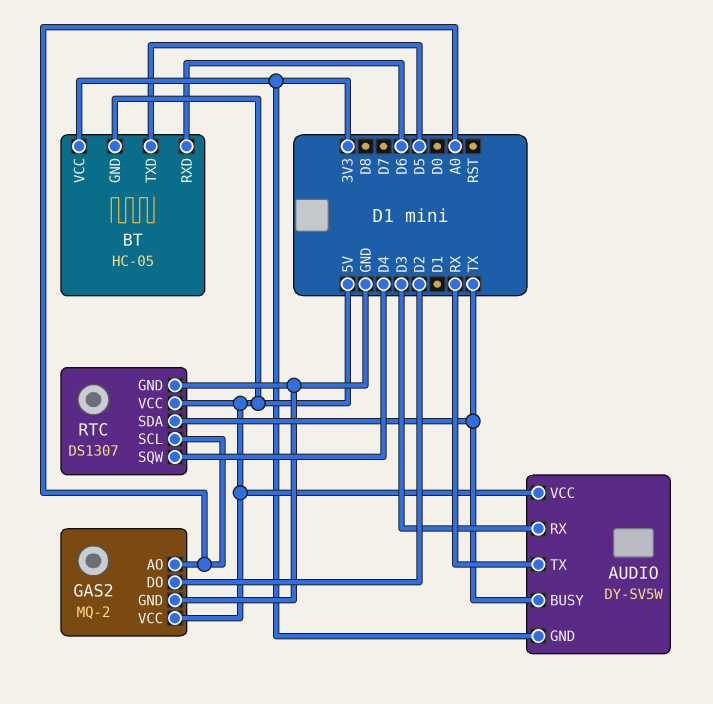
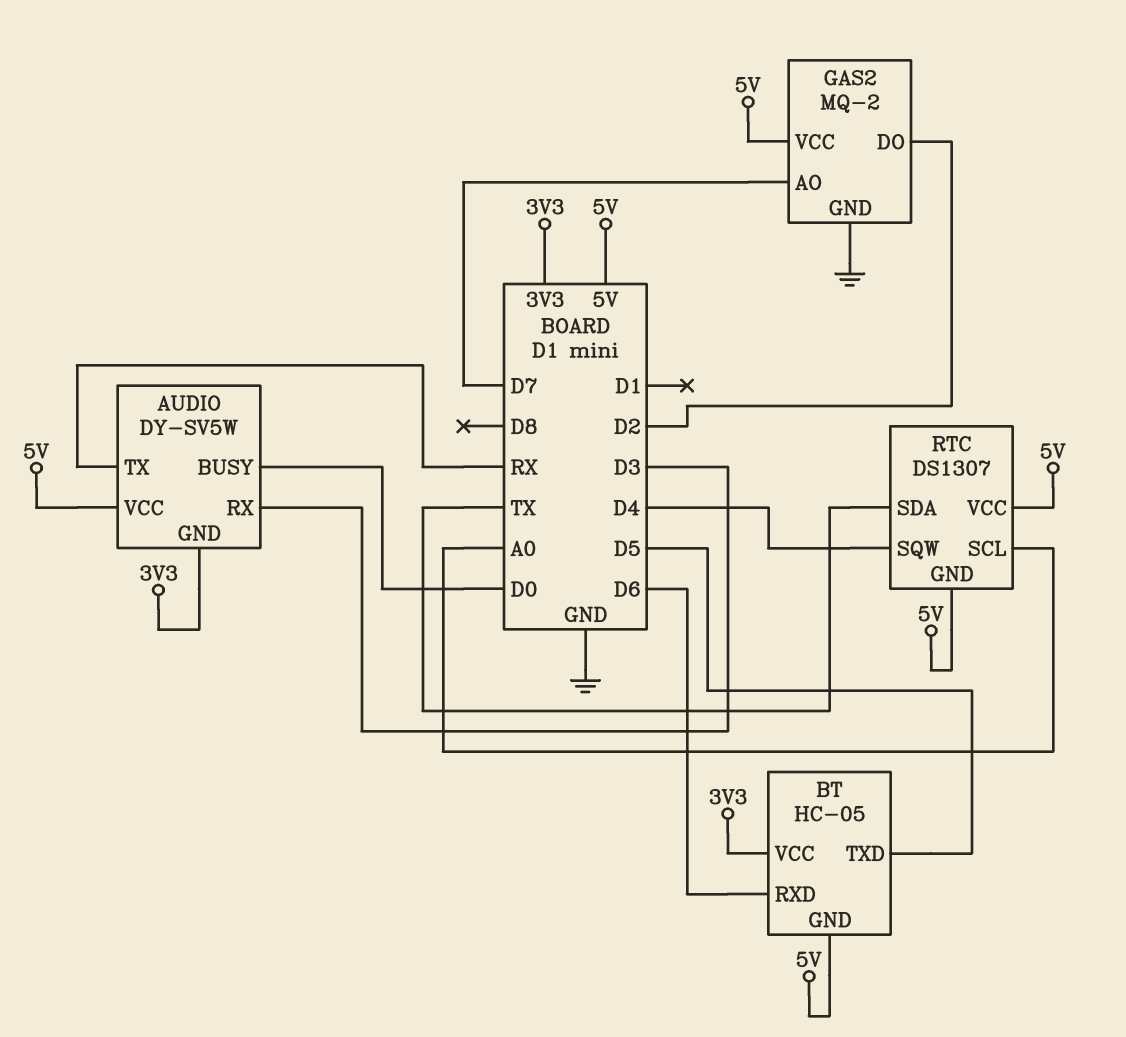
AUDIO pin BUSY: TX -> D0
GAS2 pin AO: A0 -> D7
RTC pin GND: GND -> 5V

